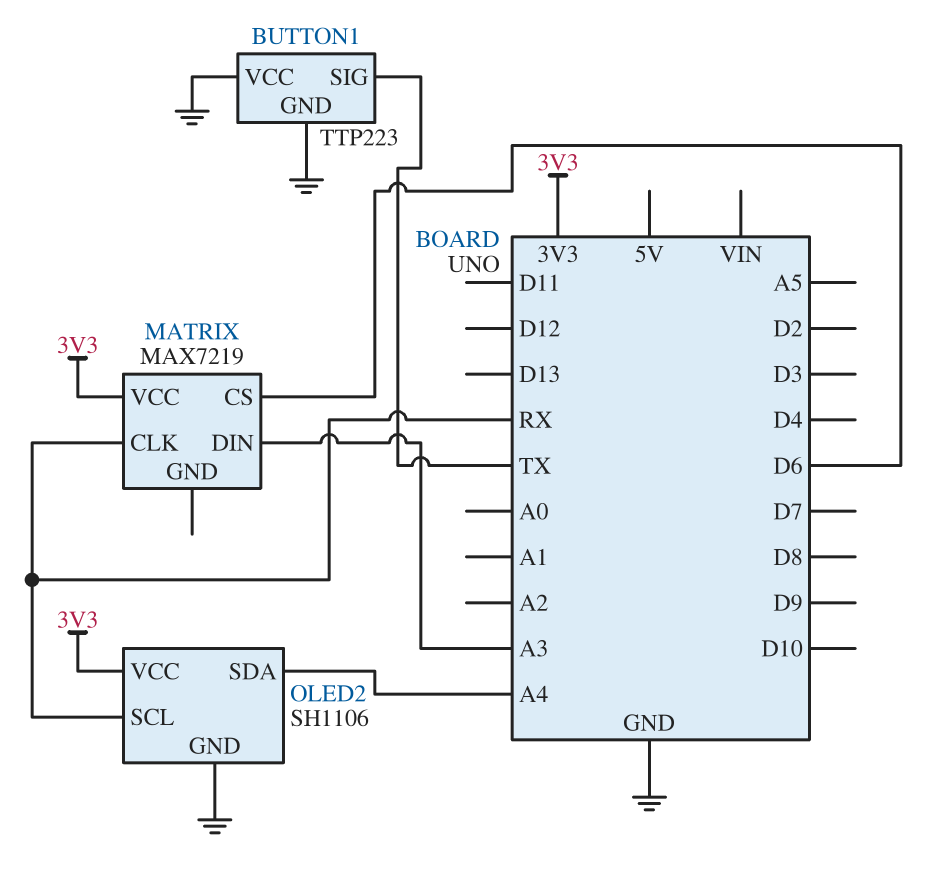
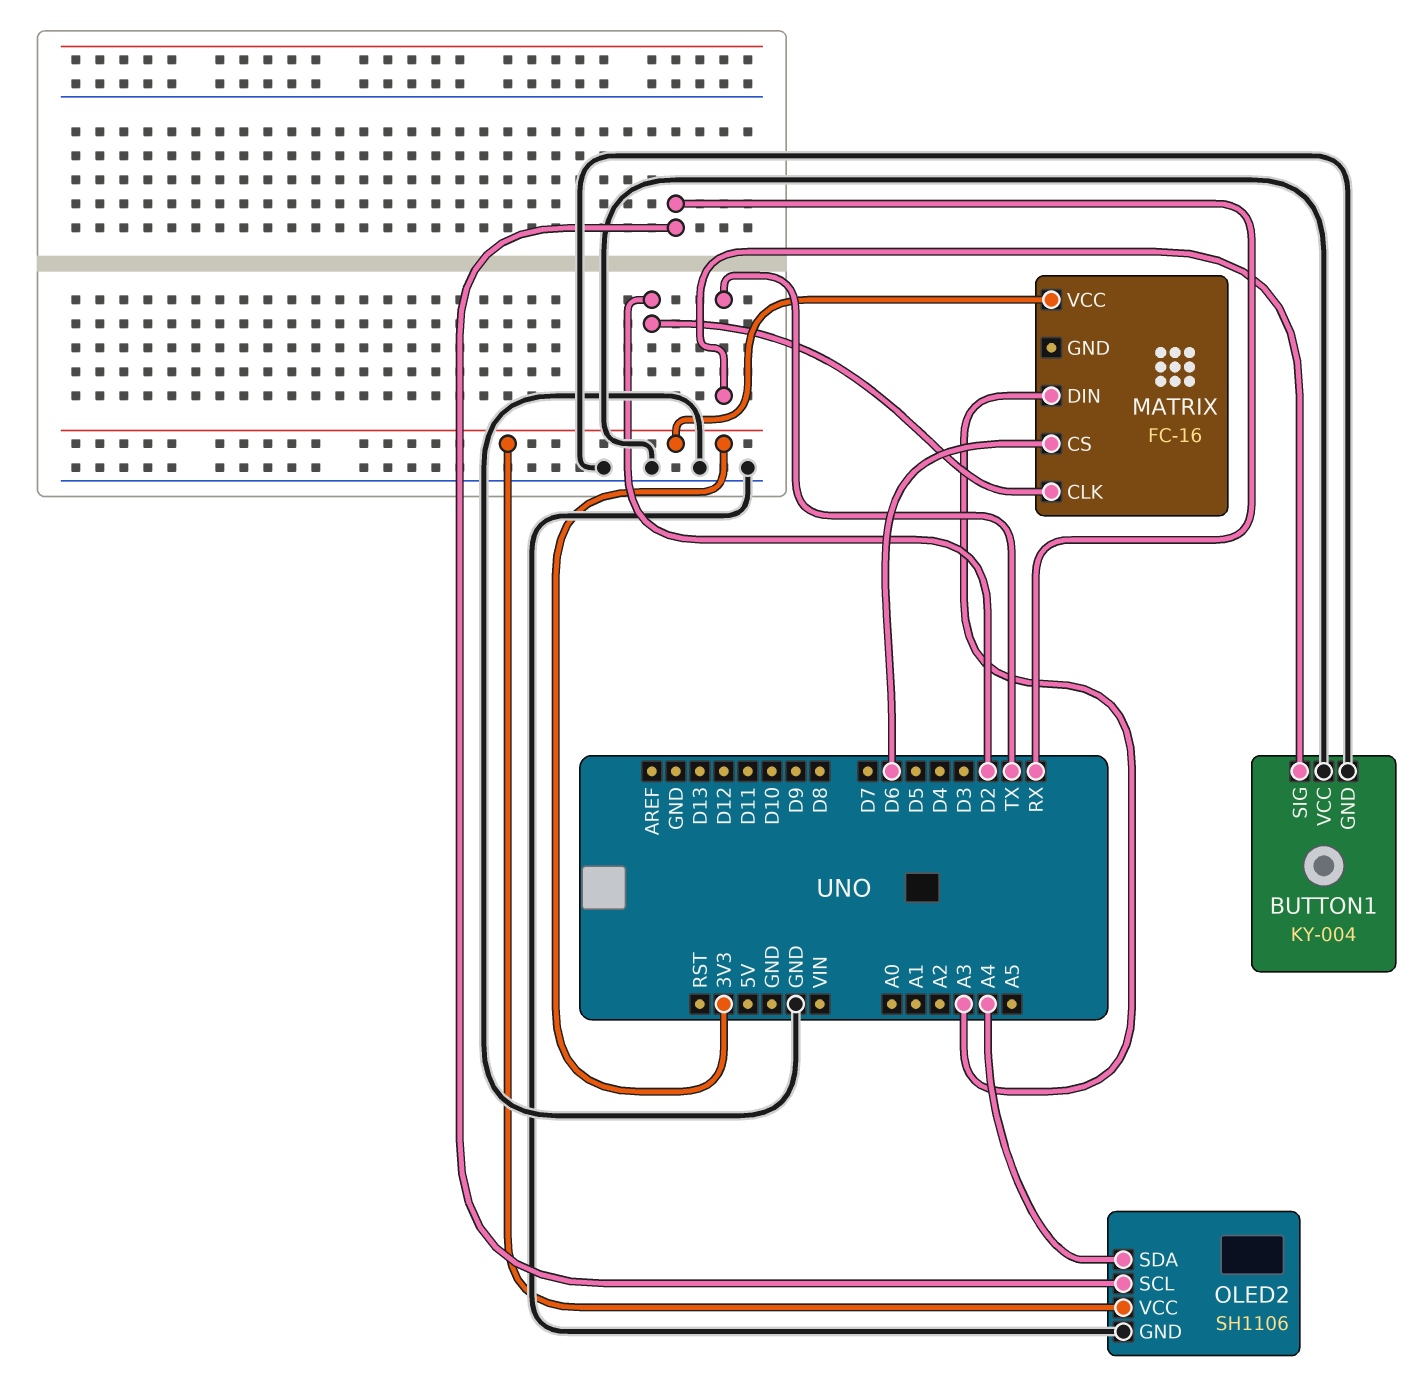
BUTTON1: TTP223 -> KY-004
MATRIX: MAX7219 -> FC-16
MATRIX pin CLK: RX -> D2

